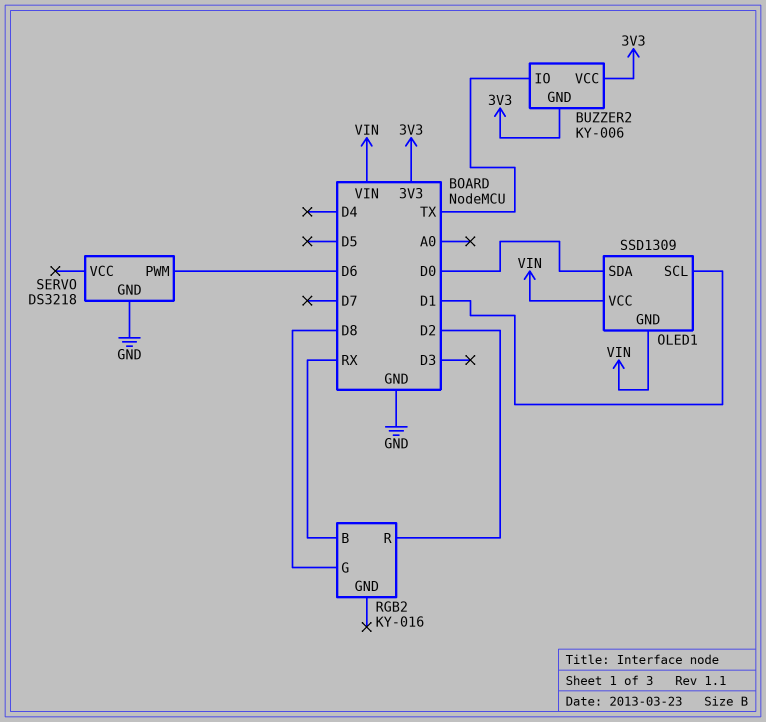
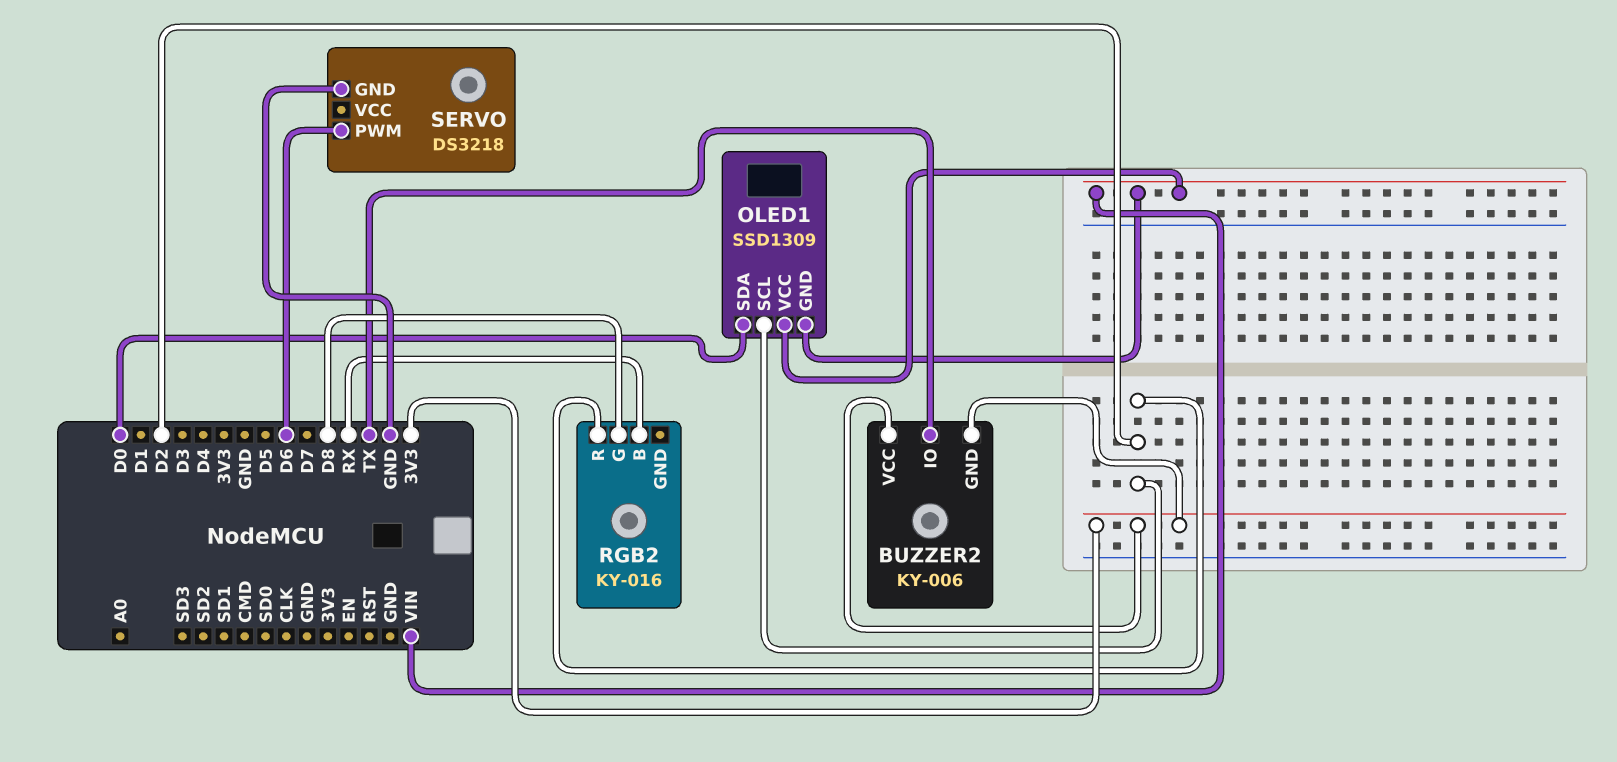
OLED1 pin SCL: D1 -> D2

